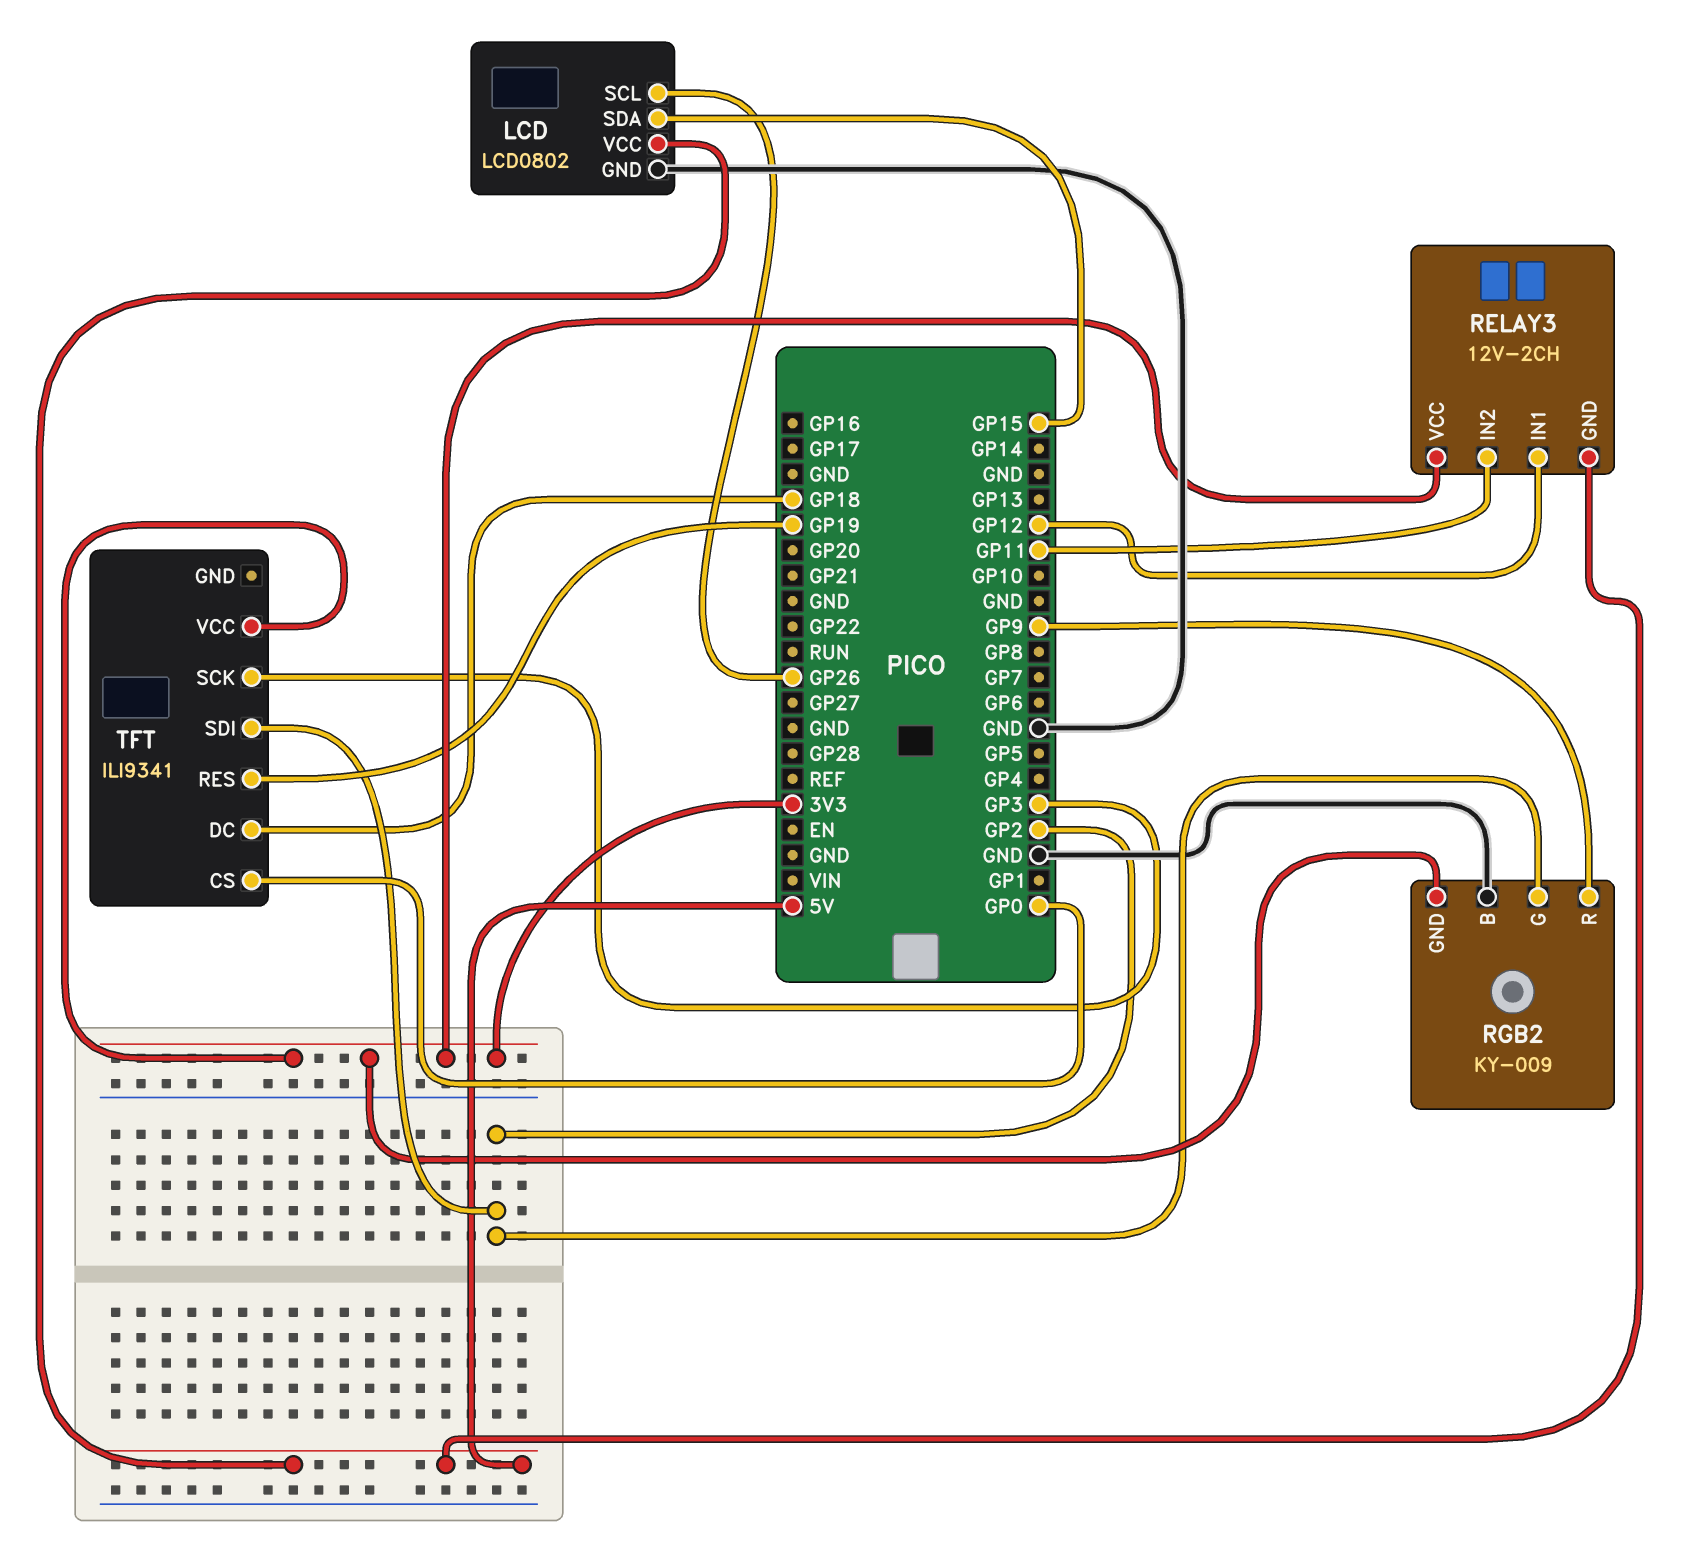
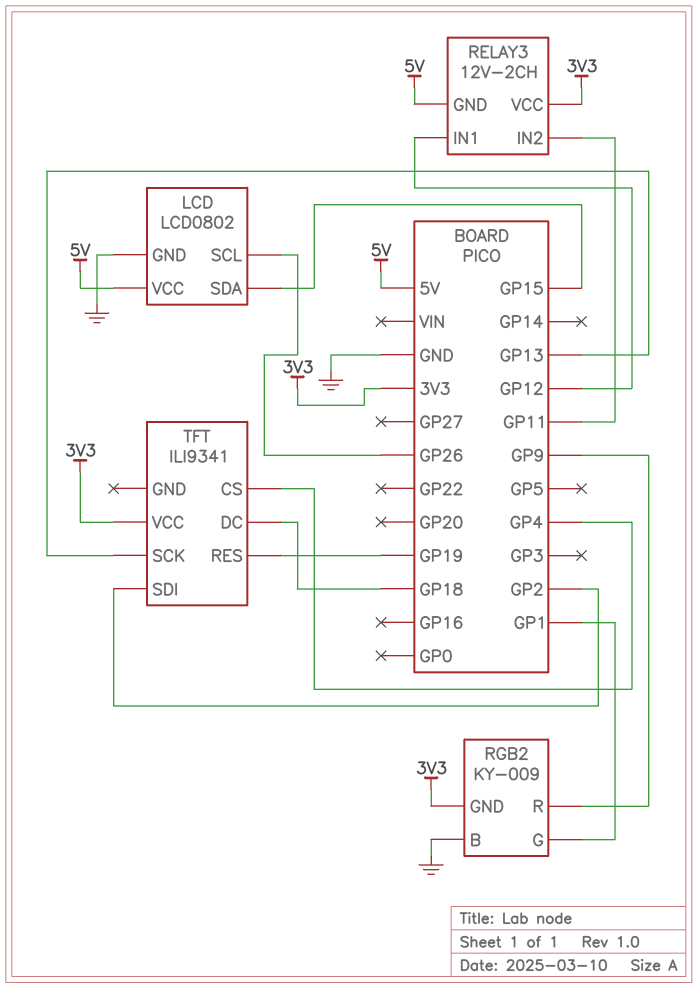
RGB2 pin G: GP2 -> GP1
TFT pin CS: GP0 -> GP4
TFT pin SCK: GP3 -> GP13

